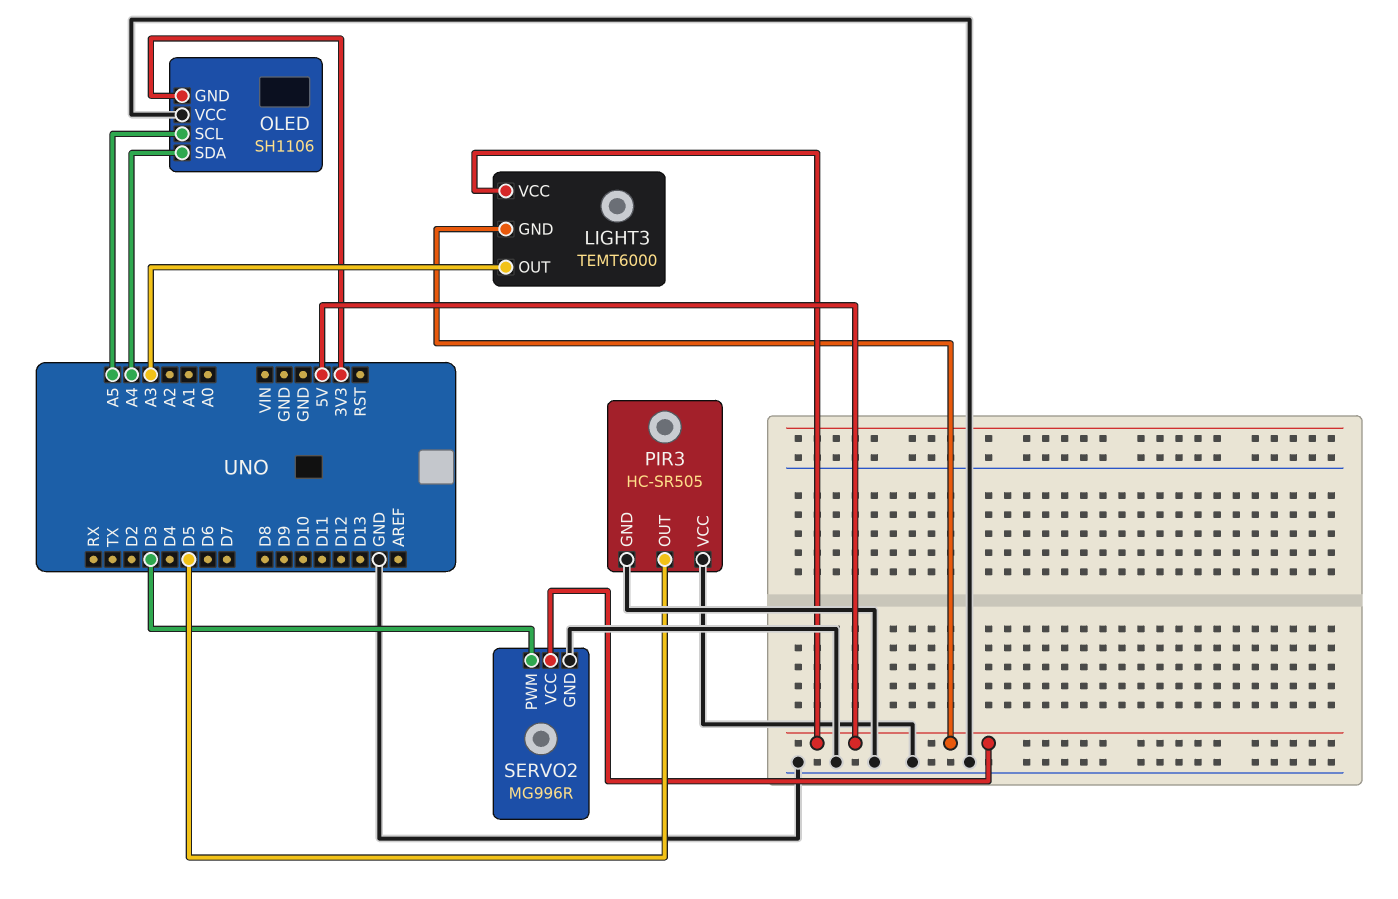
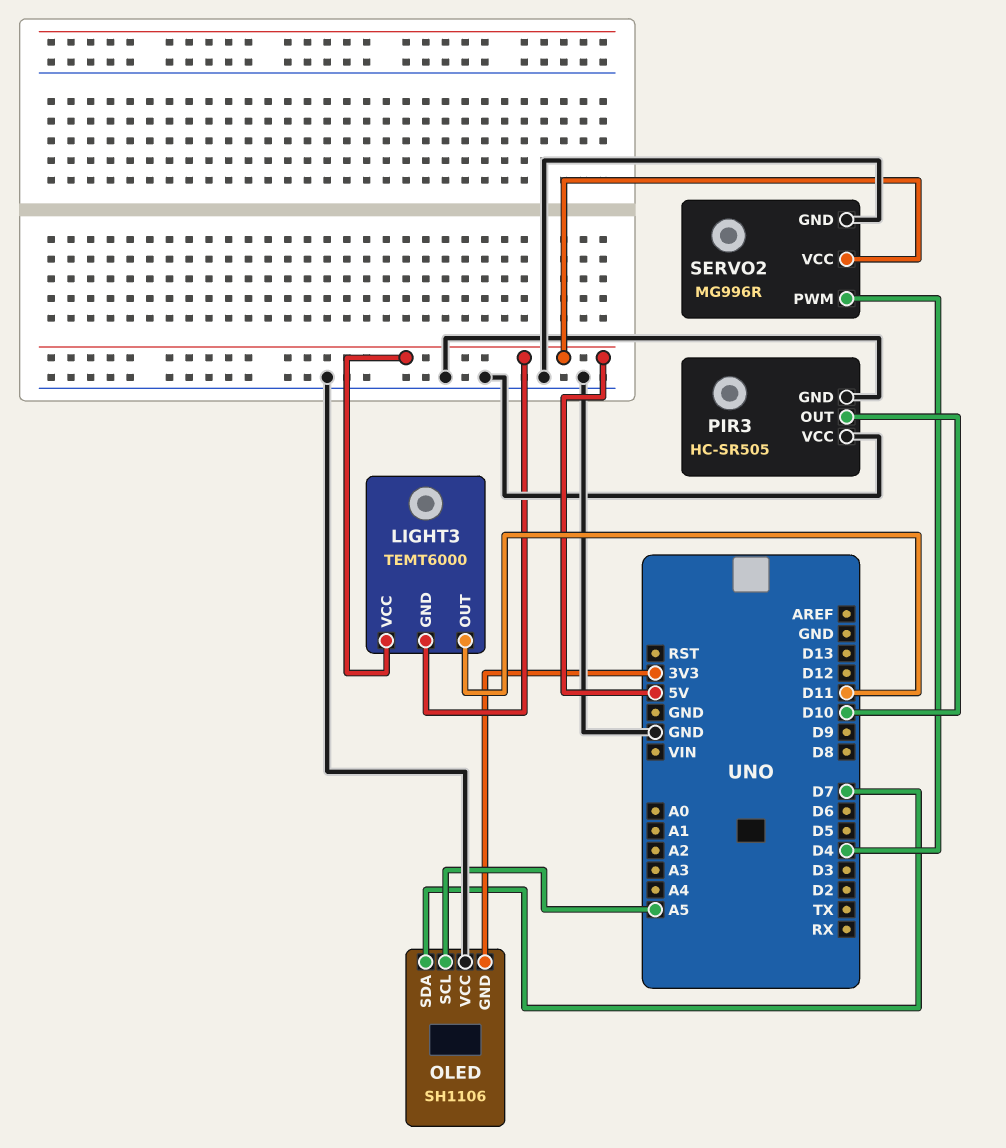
LIGHT3 pin OUT: A3 -> D11
OLED pin SDA: A4 -> D7
PIR3 pin OUT: D5 -> D10
SERVO2 pin PWM: D3 -> D4

